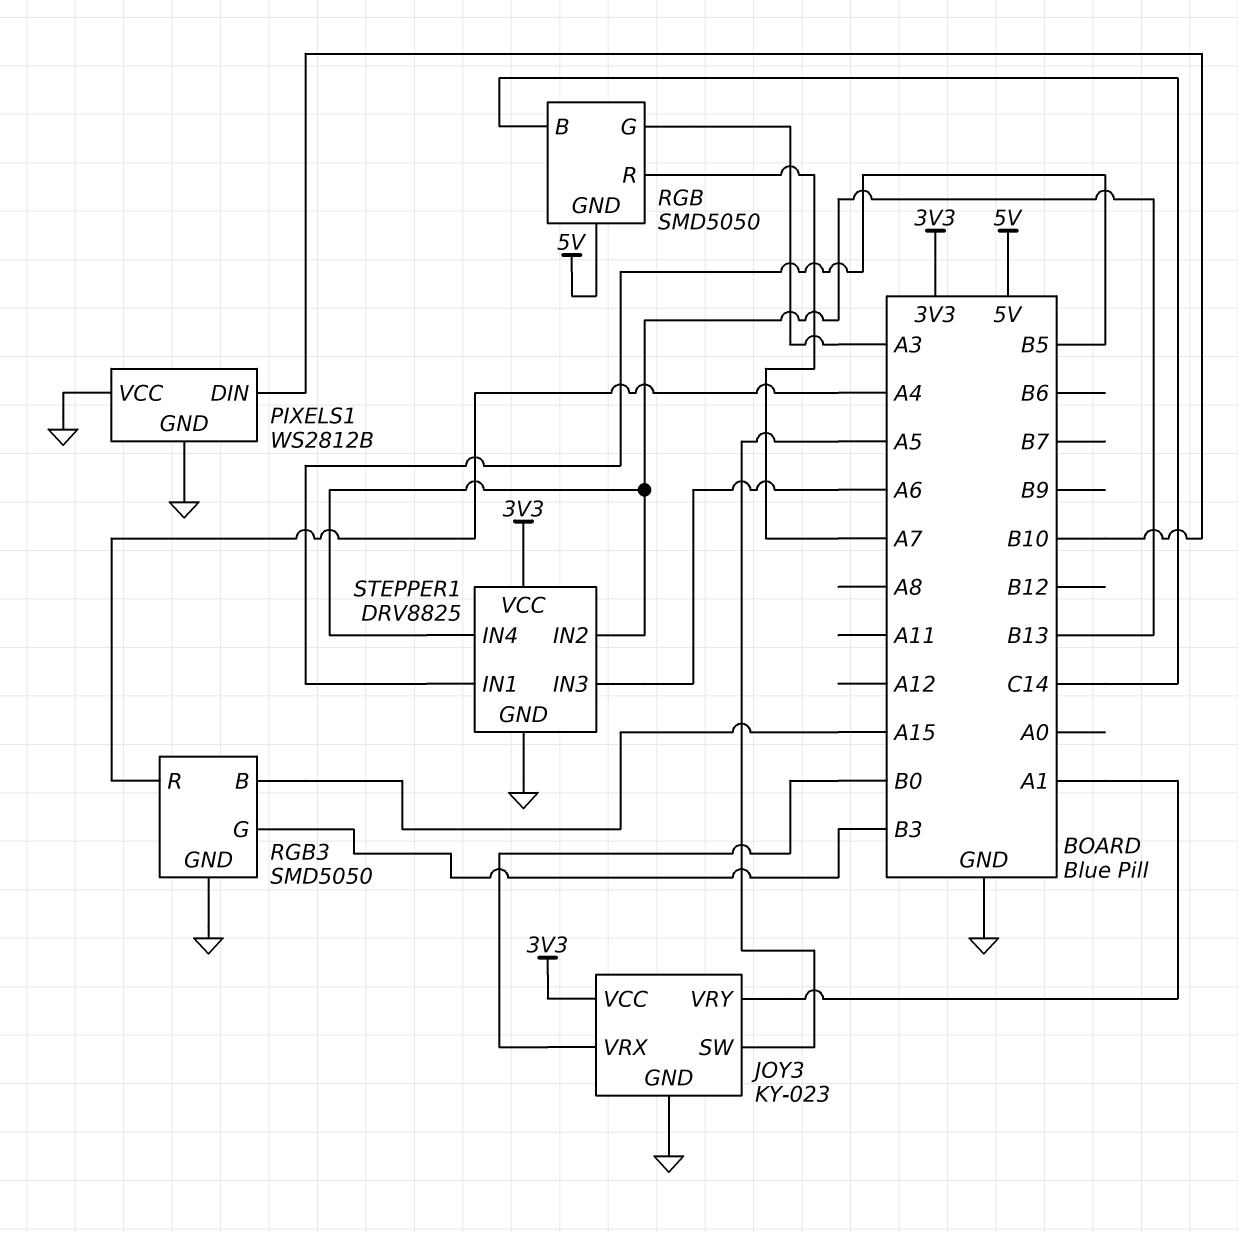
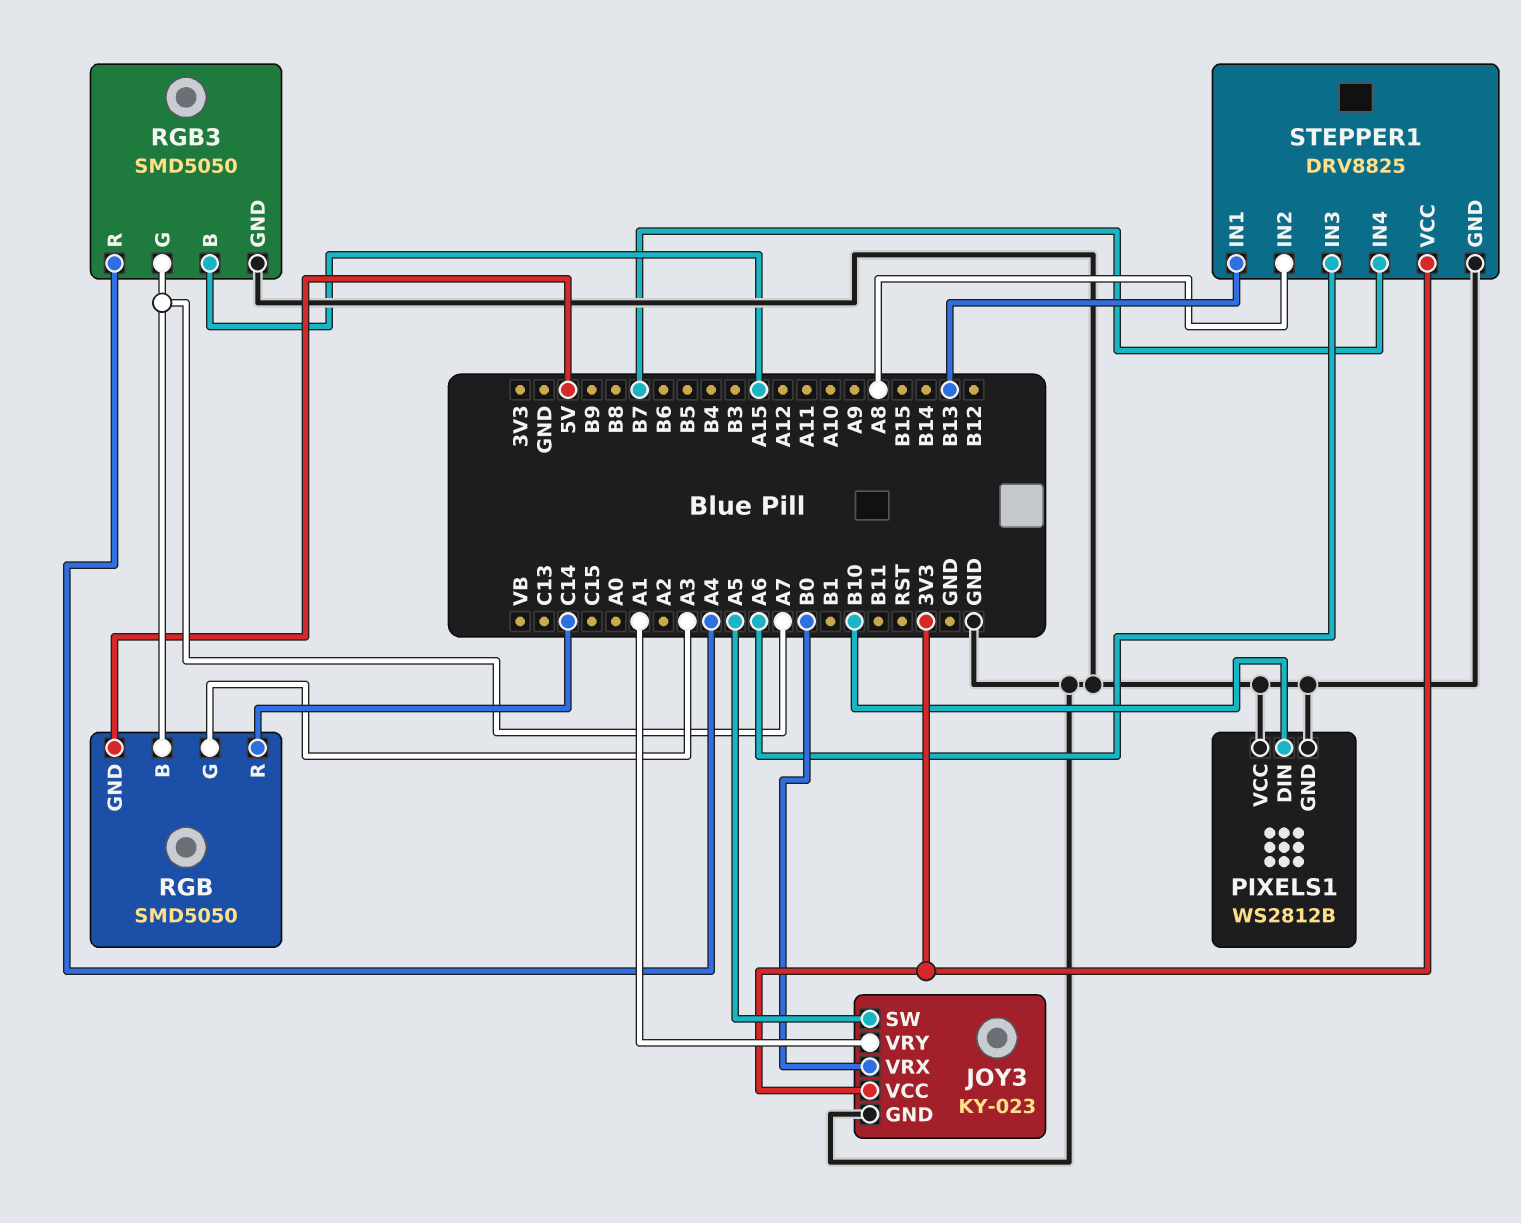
RGB pin B: C14 -> A7
RGB pin R: A7 -> C14
RGB3 pin G: B3 -> A7
STEPPER1 pin IN1: B5 -> B13
STEPPER1 pin IN2: B13 -> A8
STEPPER1 pin IN4: B13 -> B7

